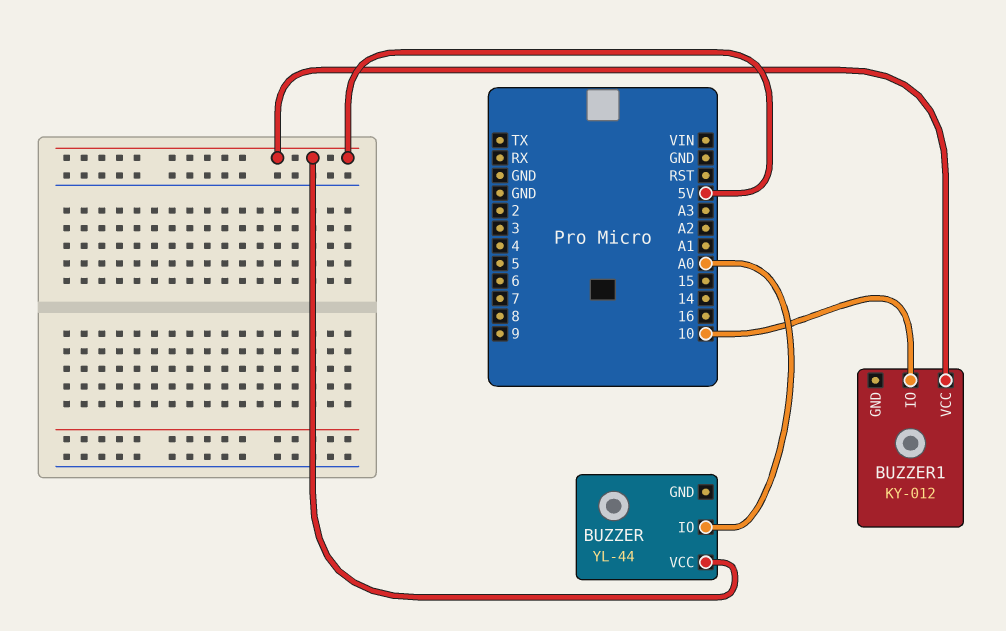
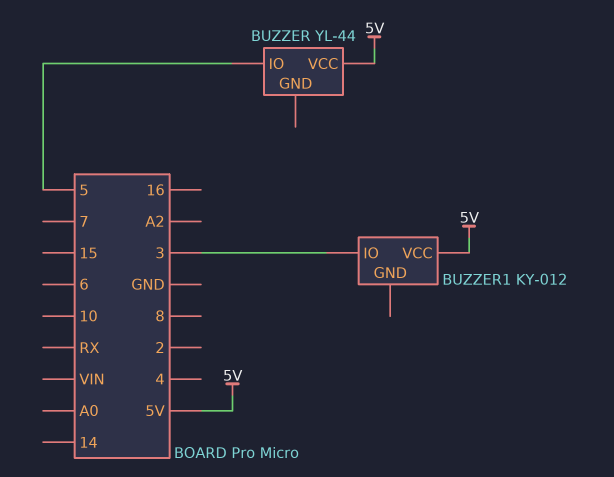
BUZZER pin IO: A0 -> 5
BUZZER1 pin IO: 10 -> 3

